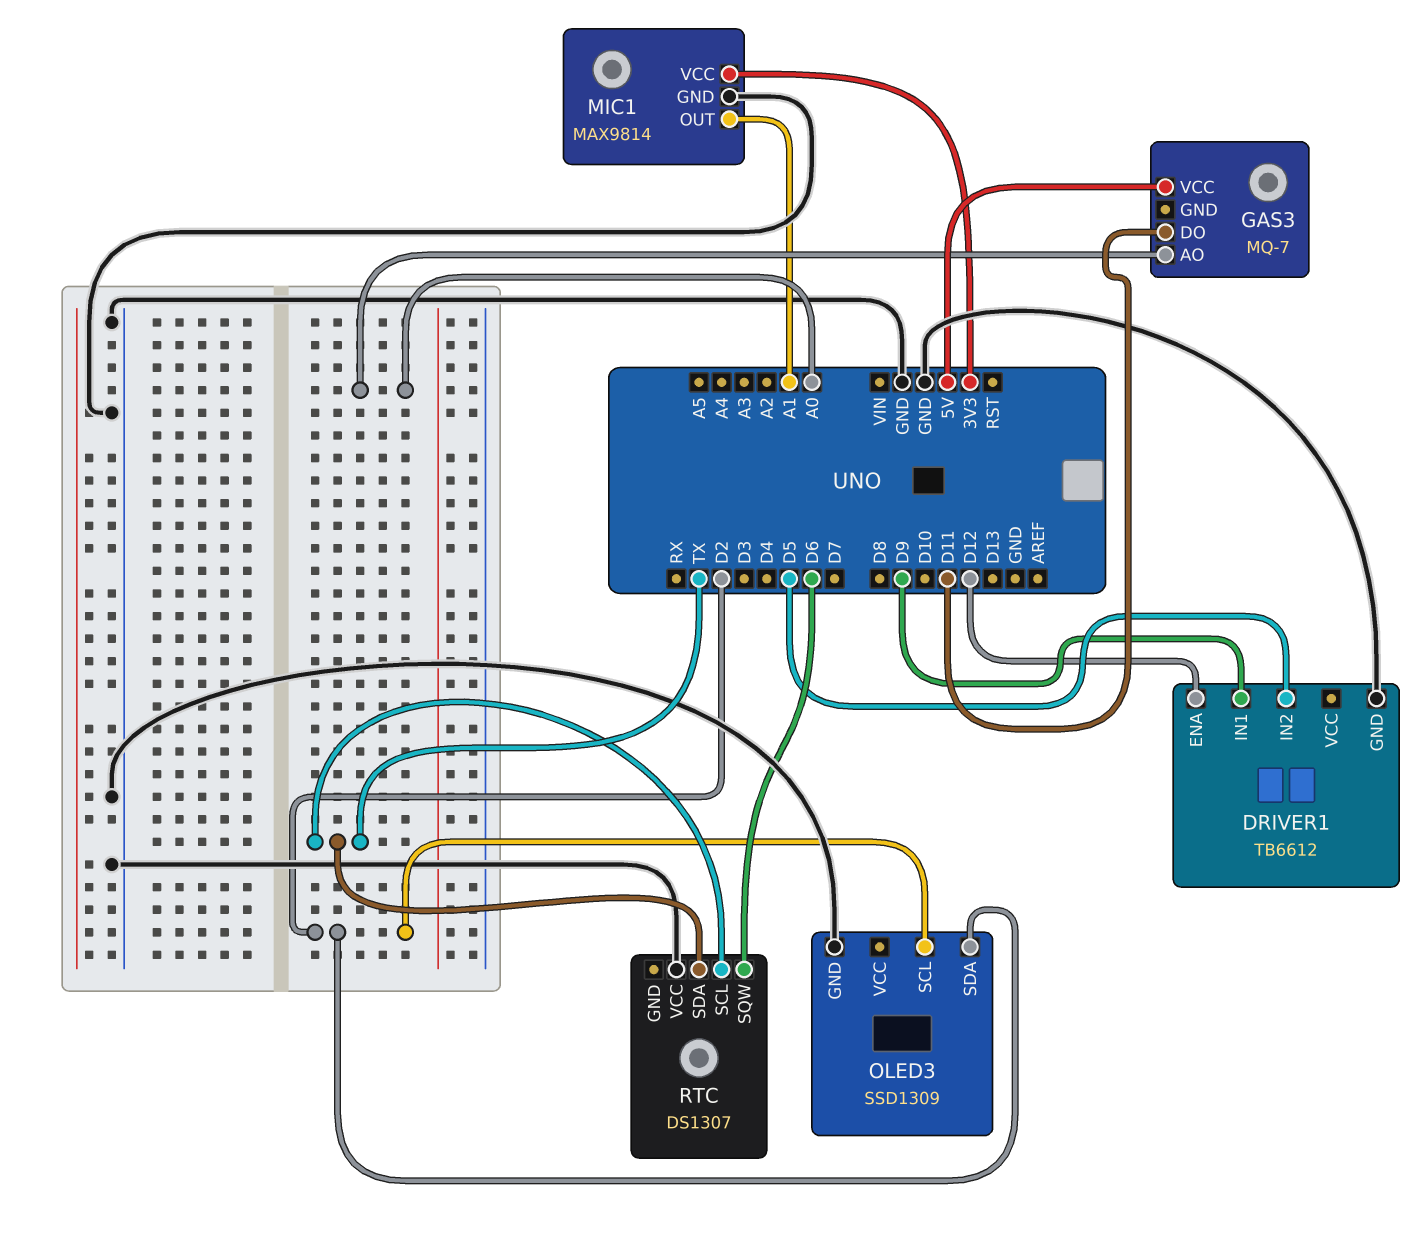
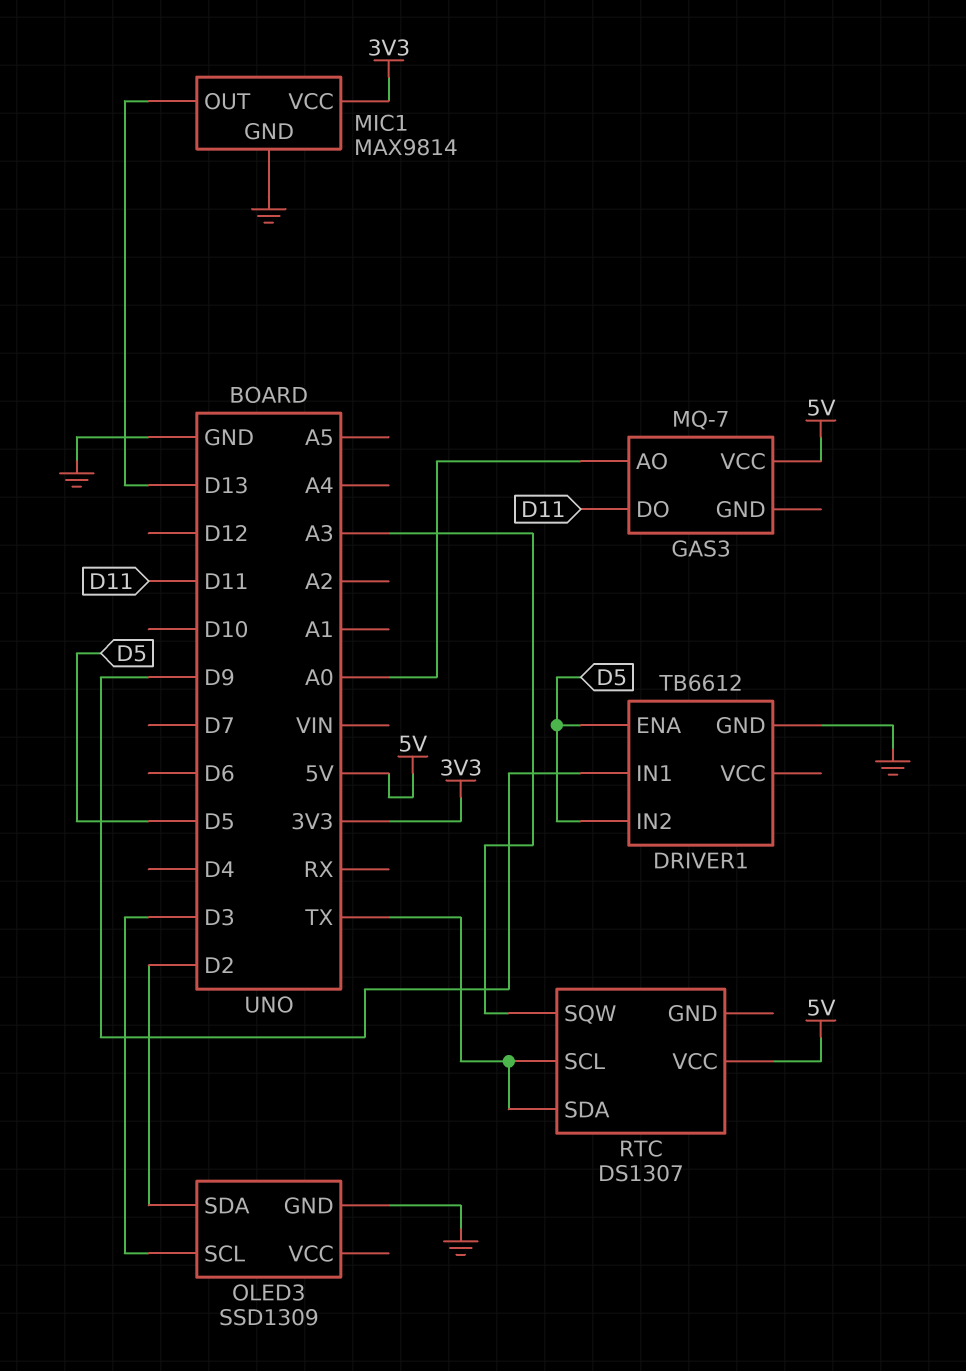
DRIVER1 pin ENA: D12 -> D5
MIC1 pin OUT: A1 -> D13
OLED3 pin SCL: D2 -> D3
RTC pin SQW: D6 -> A3
RTC pin VCC: GND -> 5V

